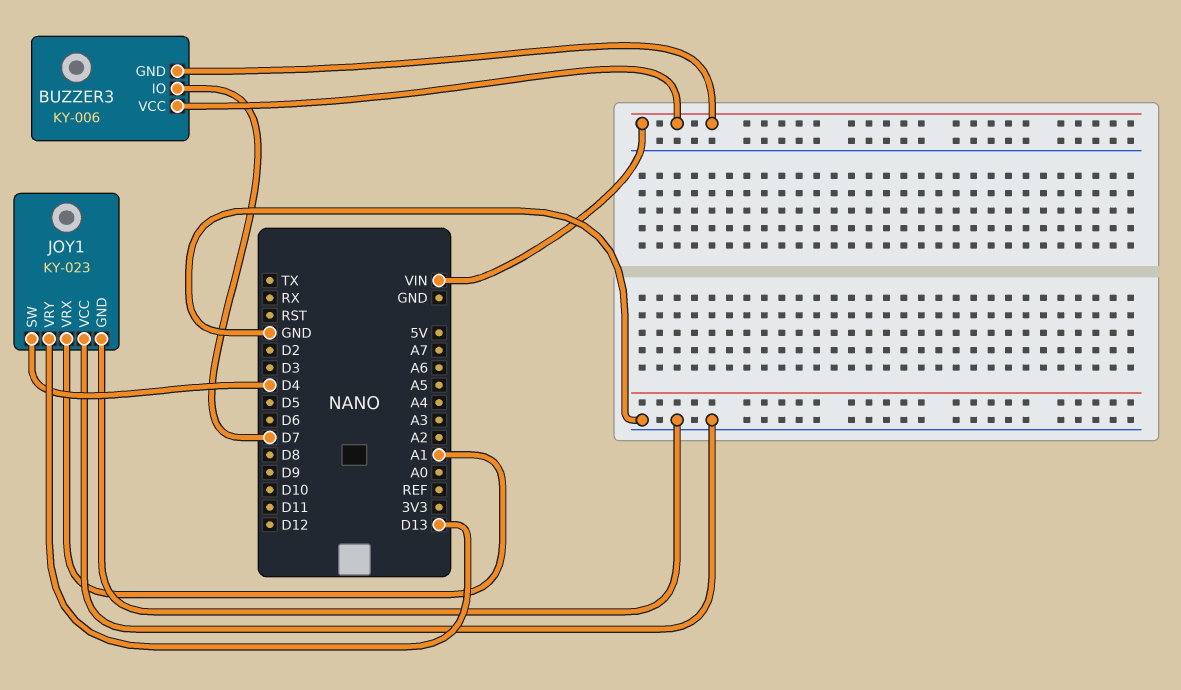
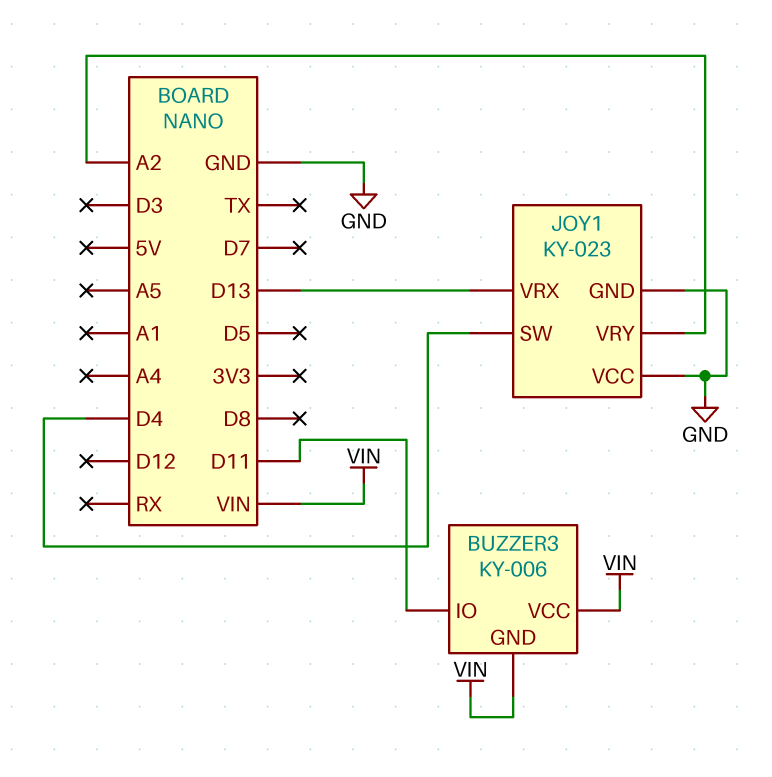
BUZZER3 pin IO: D7 -> D11
JOY1 pin VRX: A1 -> D13
JOY1 pin VRY: D13 -> A2

